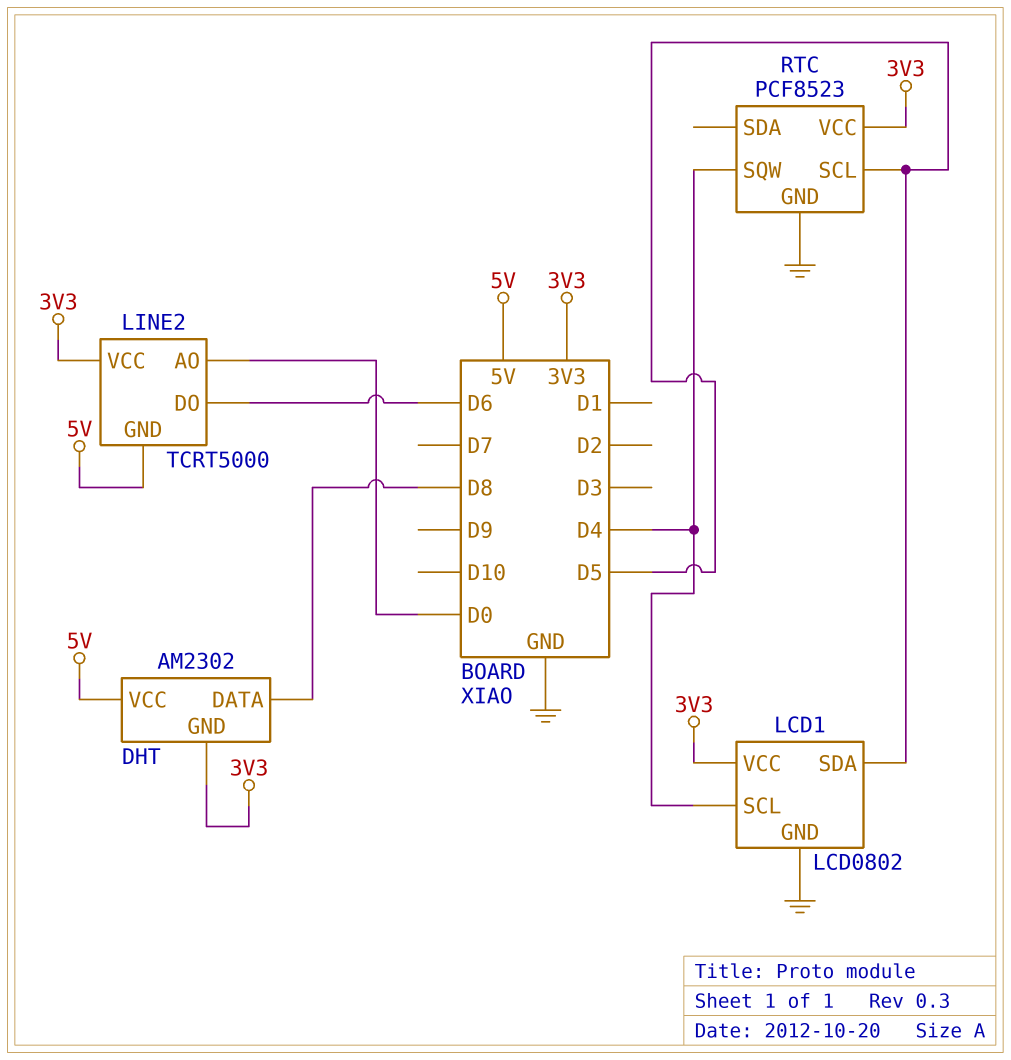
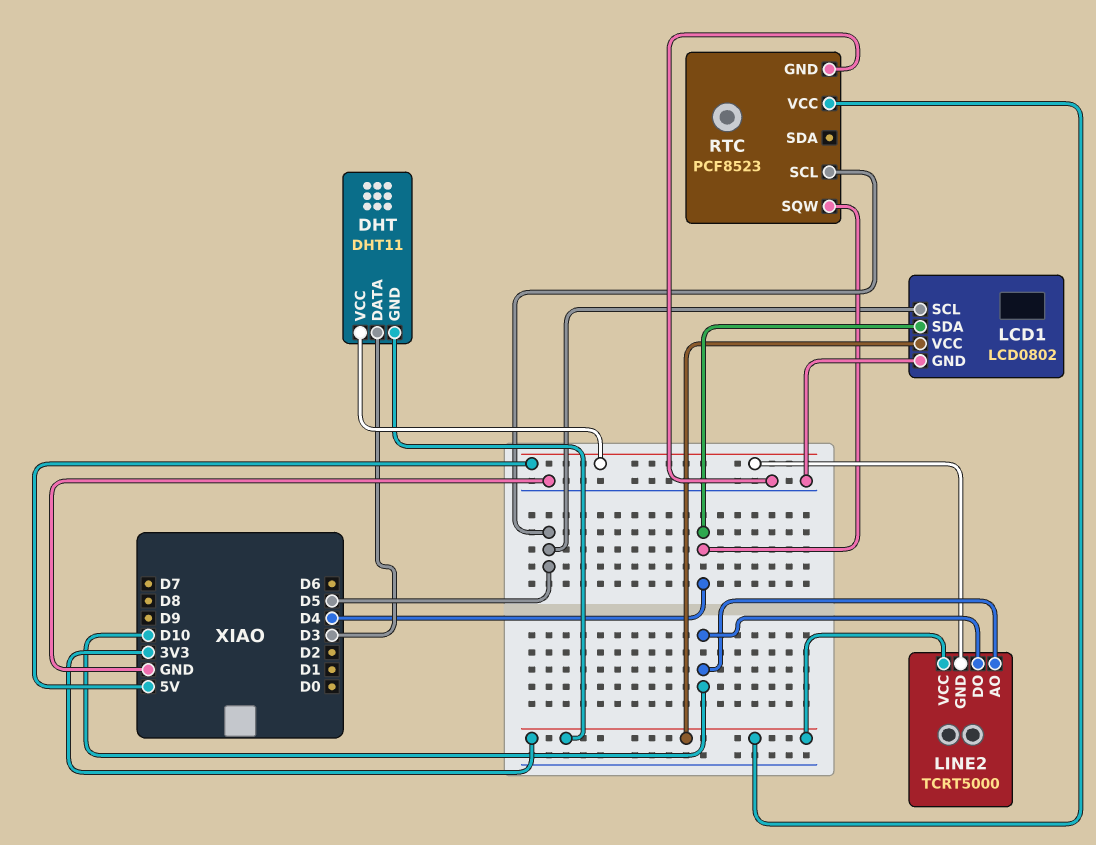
DHT: AM2302 -> DHT11
DHT pin DATA: D8 -> D3
LCD1 pin SCL: D4 -> D5
LCD1 pin SDA: D5 -> D4
LINE2 pin AO: D0 -> D10
LINE2 pin DO: D6 -> D10

